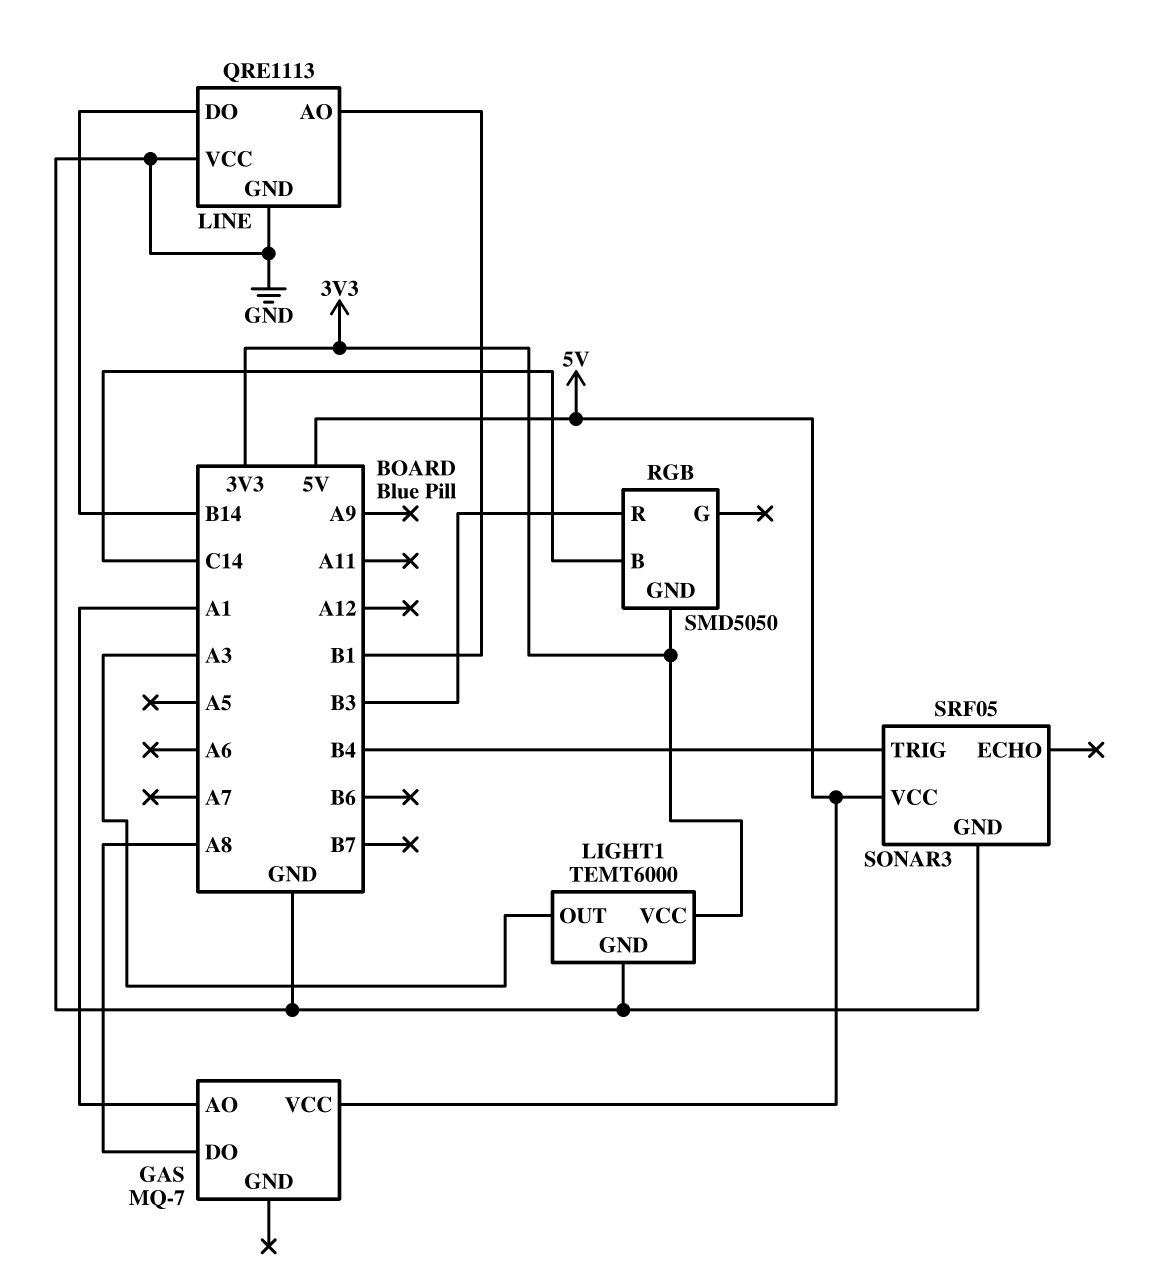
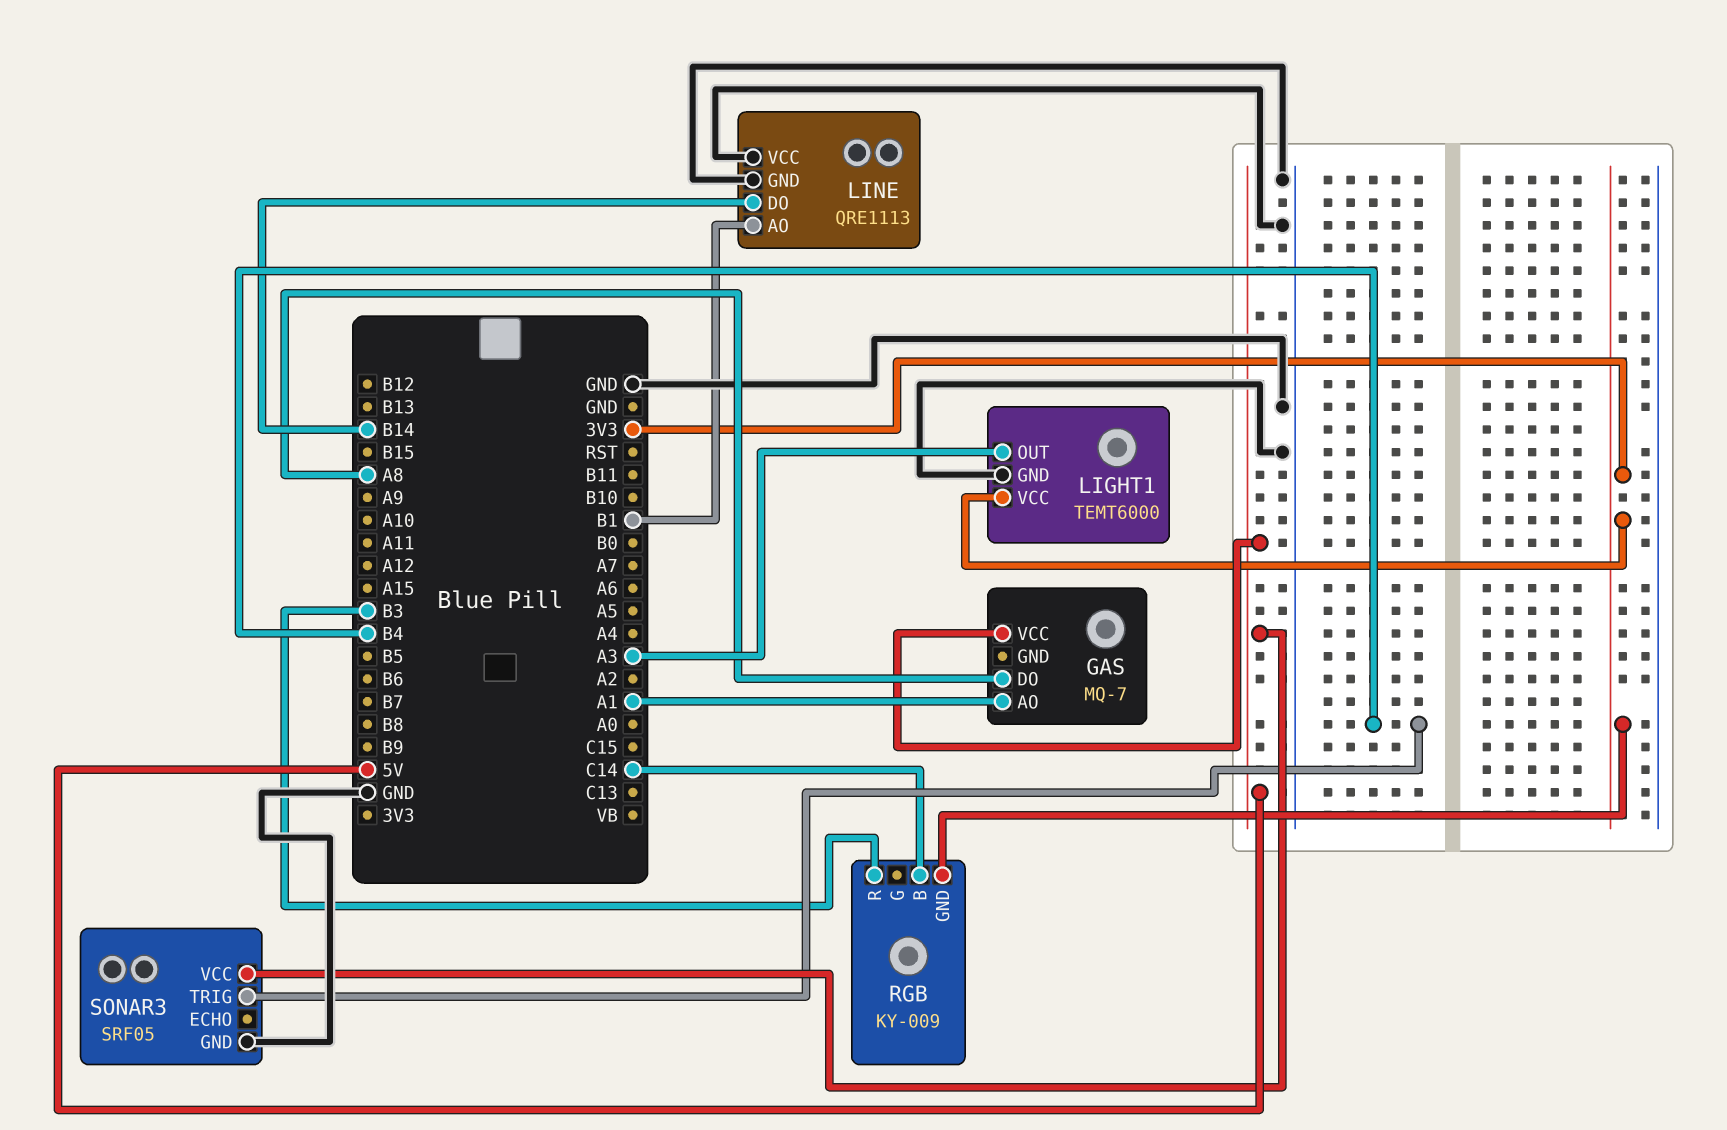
RGB: SMD5050 -> KY-009

